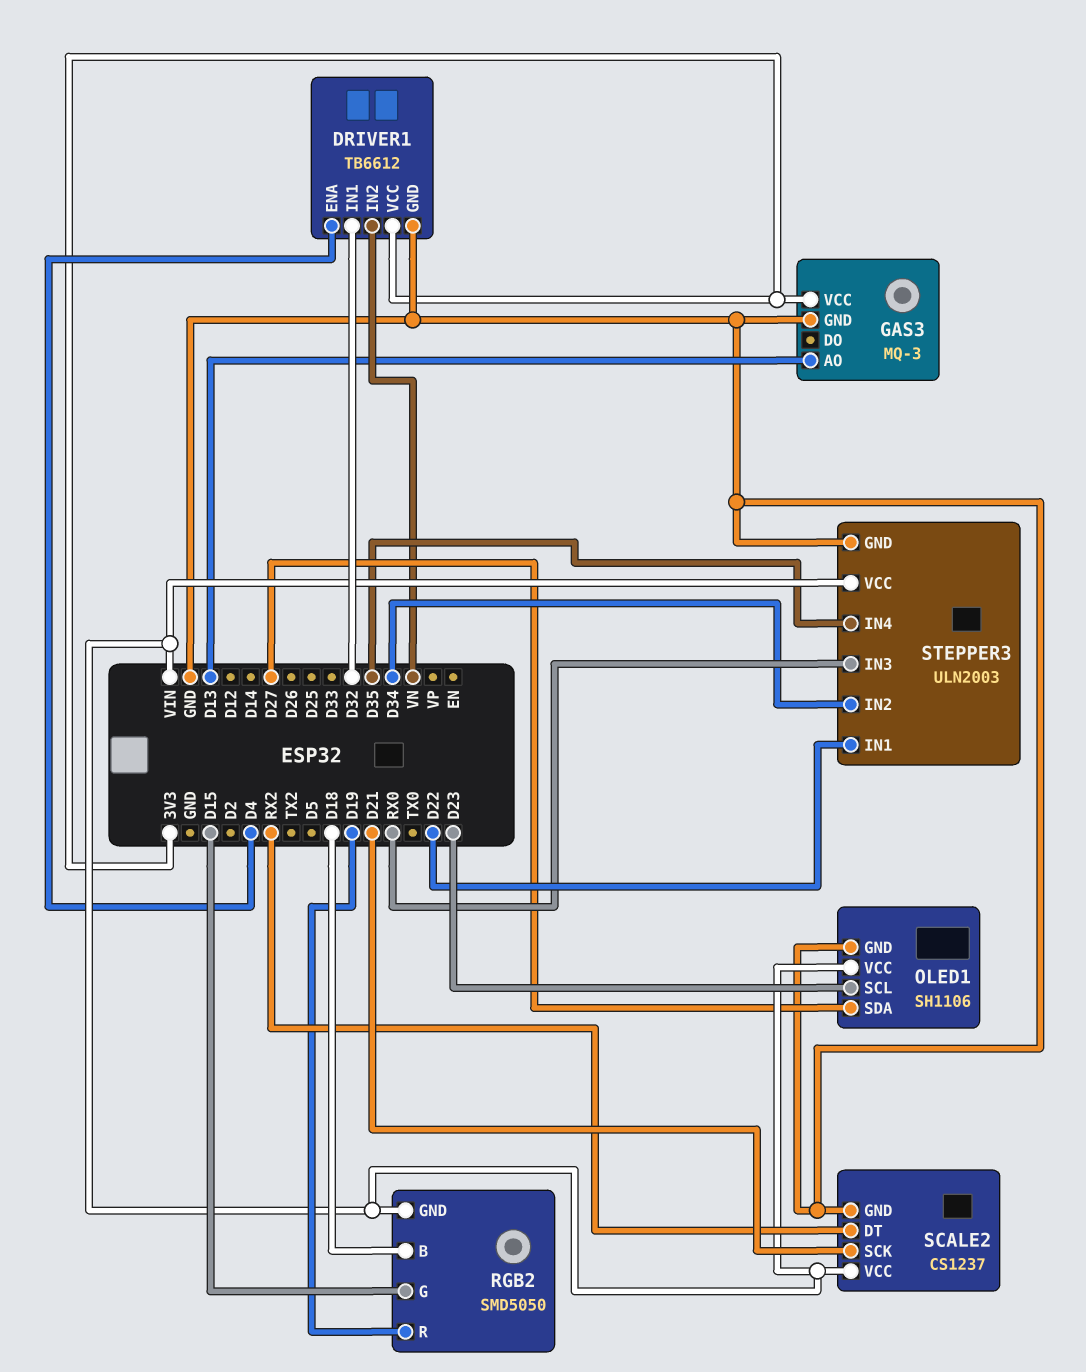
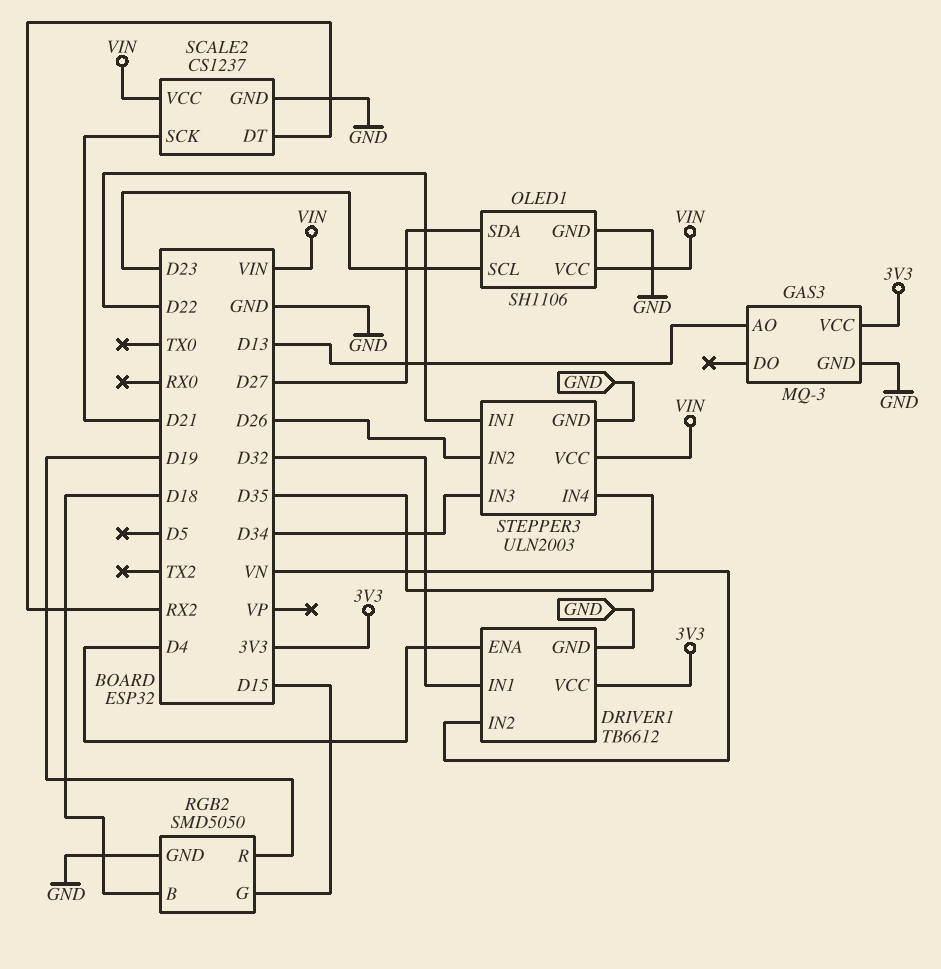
RGB2 pin GND: VIN -> GND
STEPPER3 pin IN2: D34 -> D26
STEPPER3 pin IN3: RX0 -> D34

